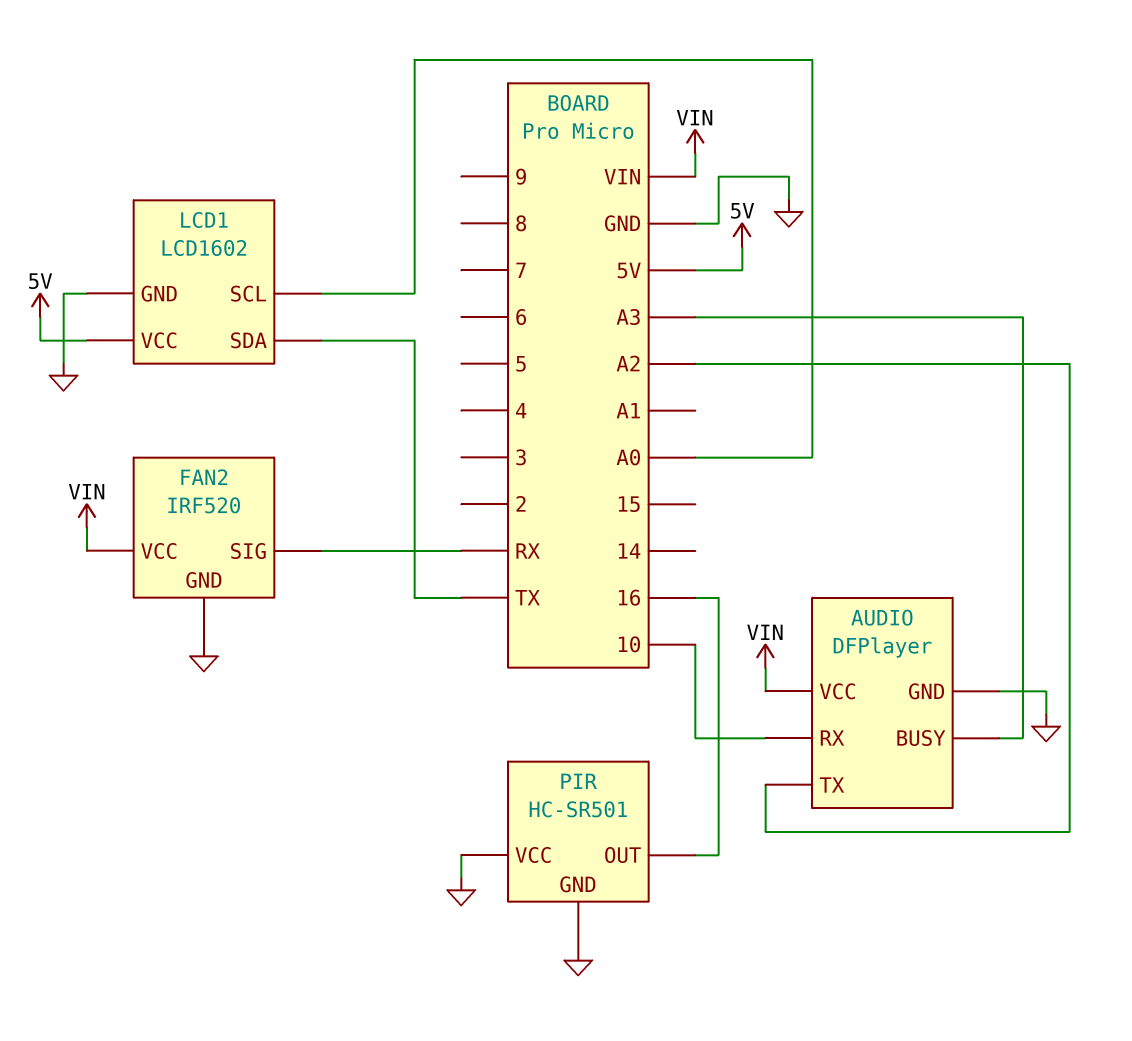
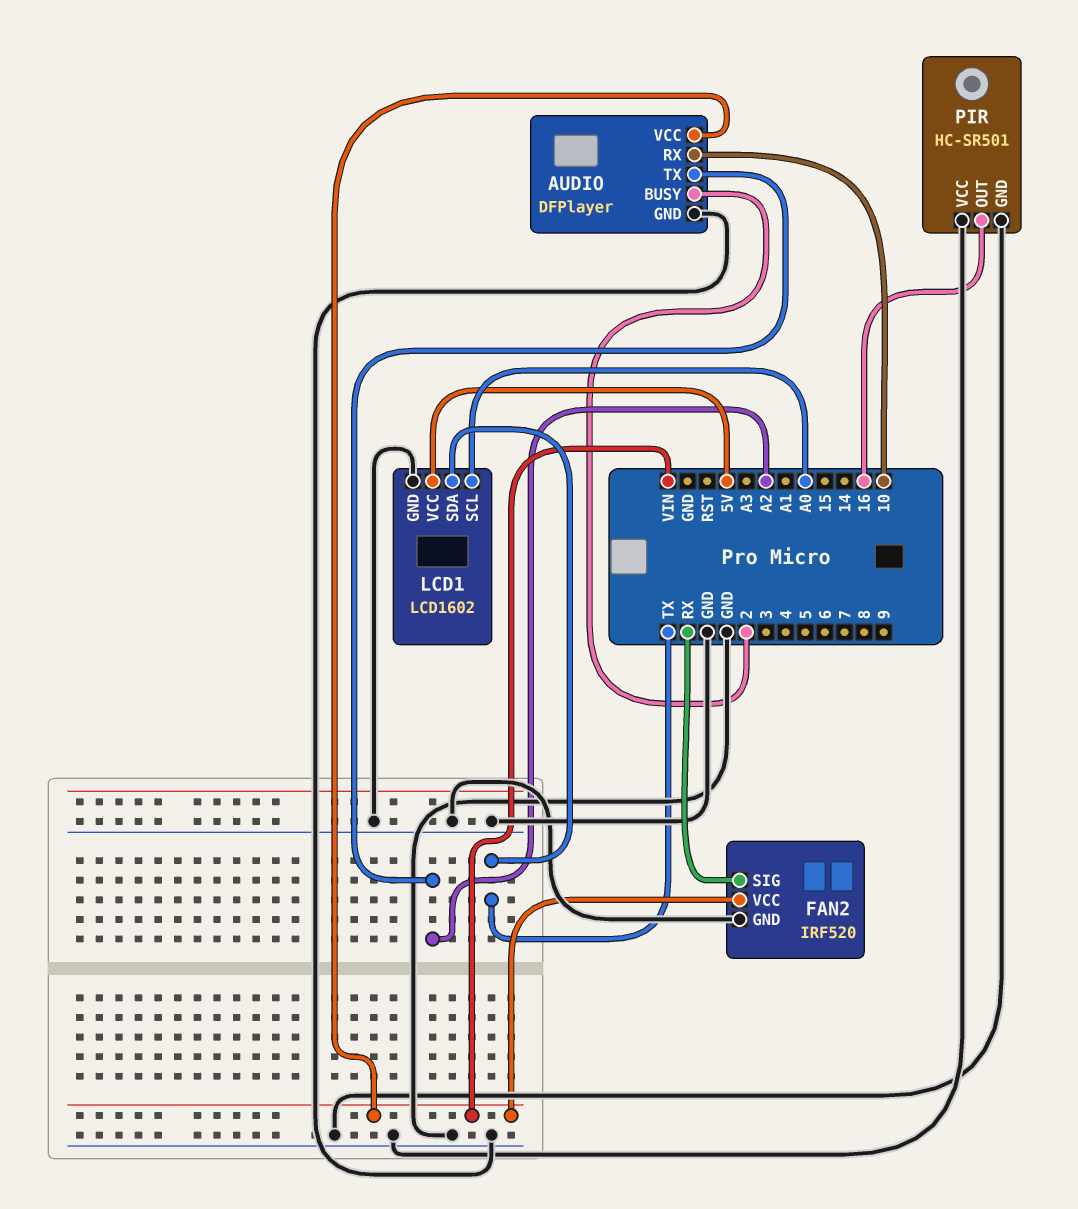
AUDIO pin BUSY: A3 -> 2

